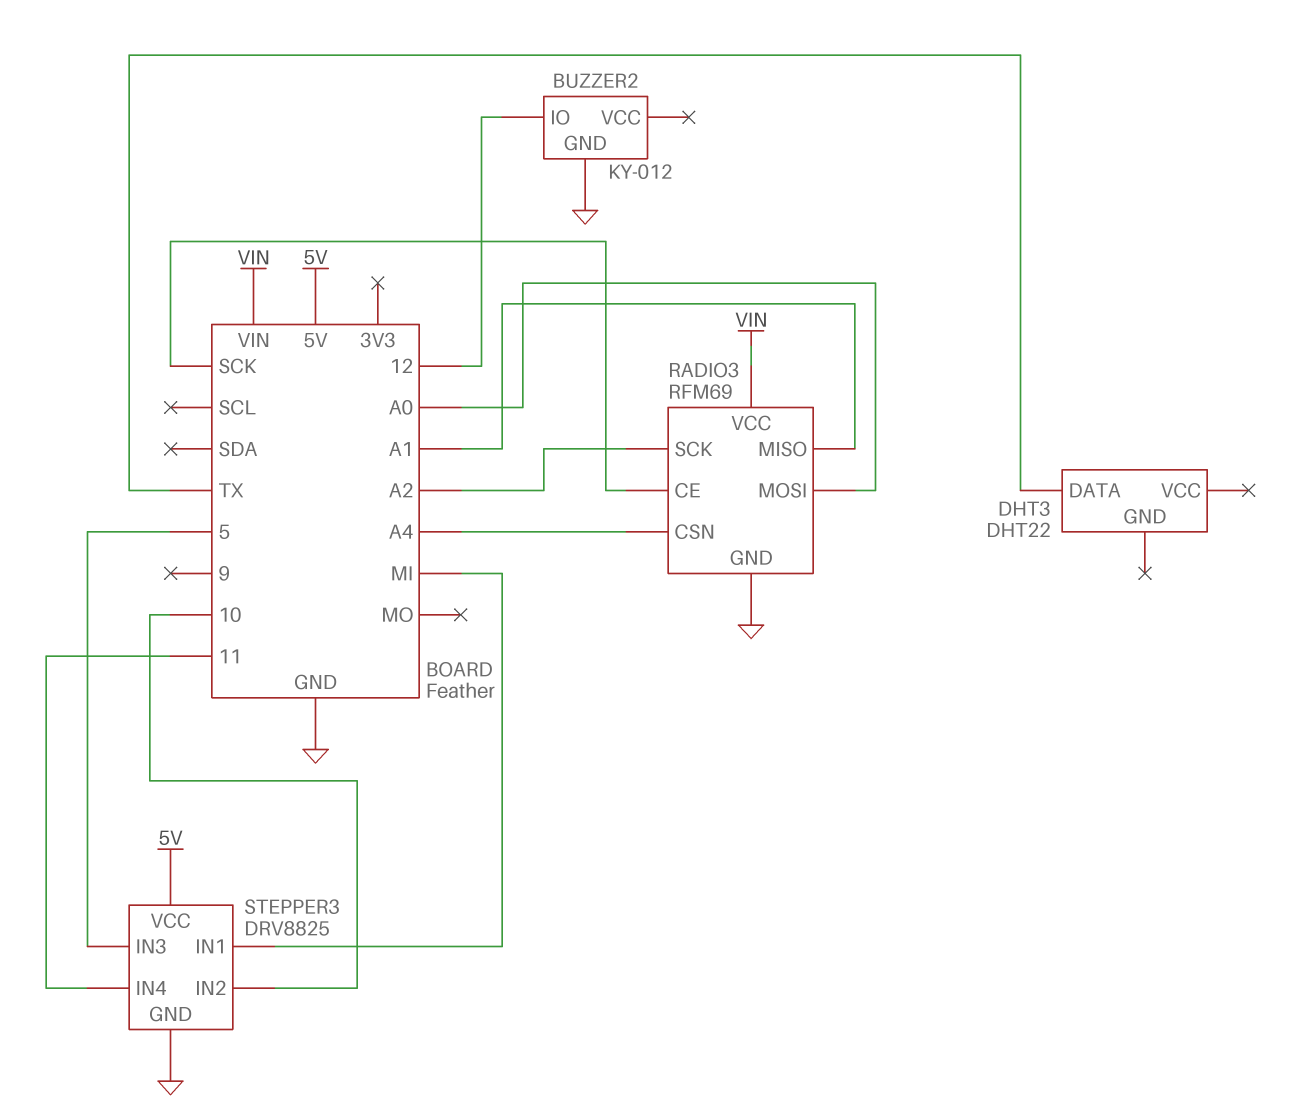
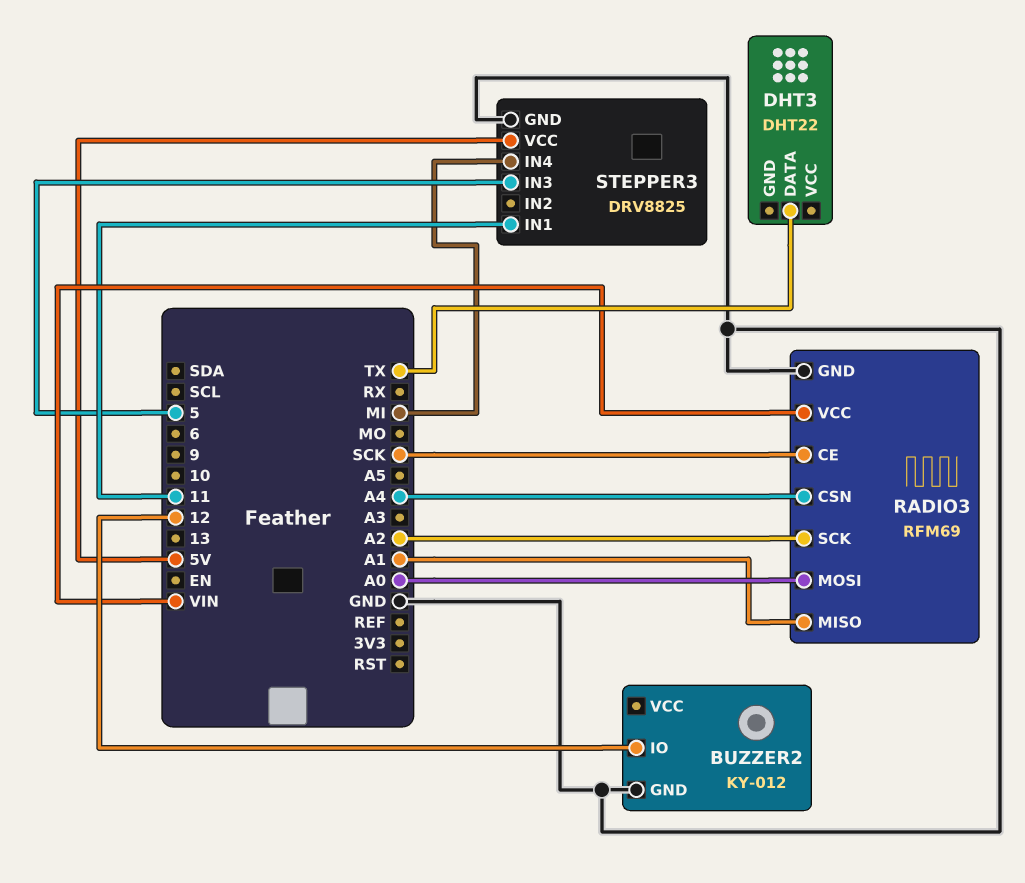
STEPPER3 pin IN1: MI -> 11
STEPPER3 pin IN2: 10 -> none
STEPPER3 pin IN4: 11 -> MI

